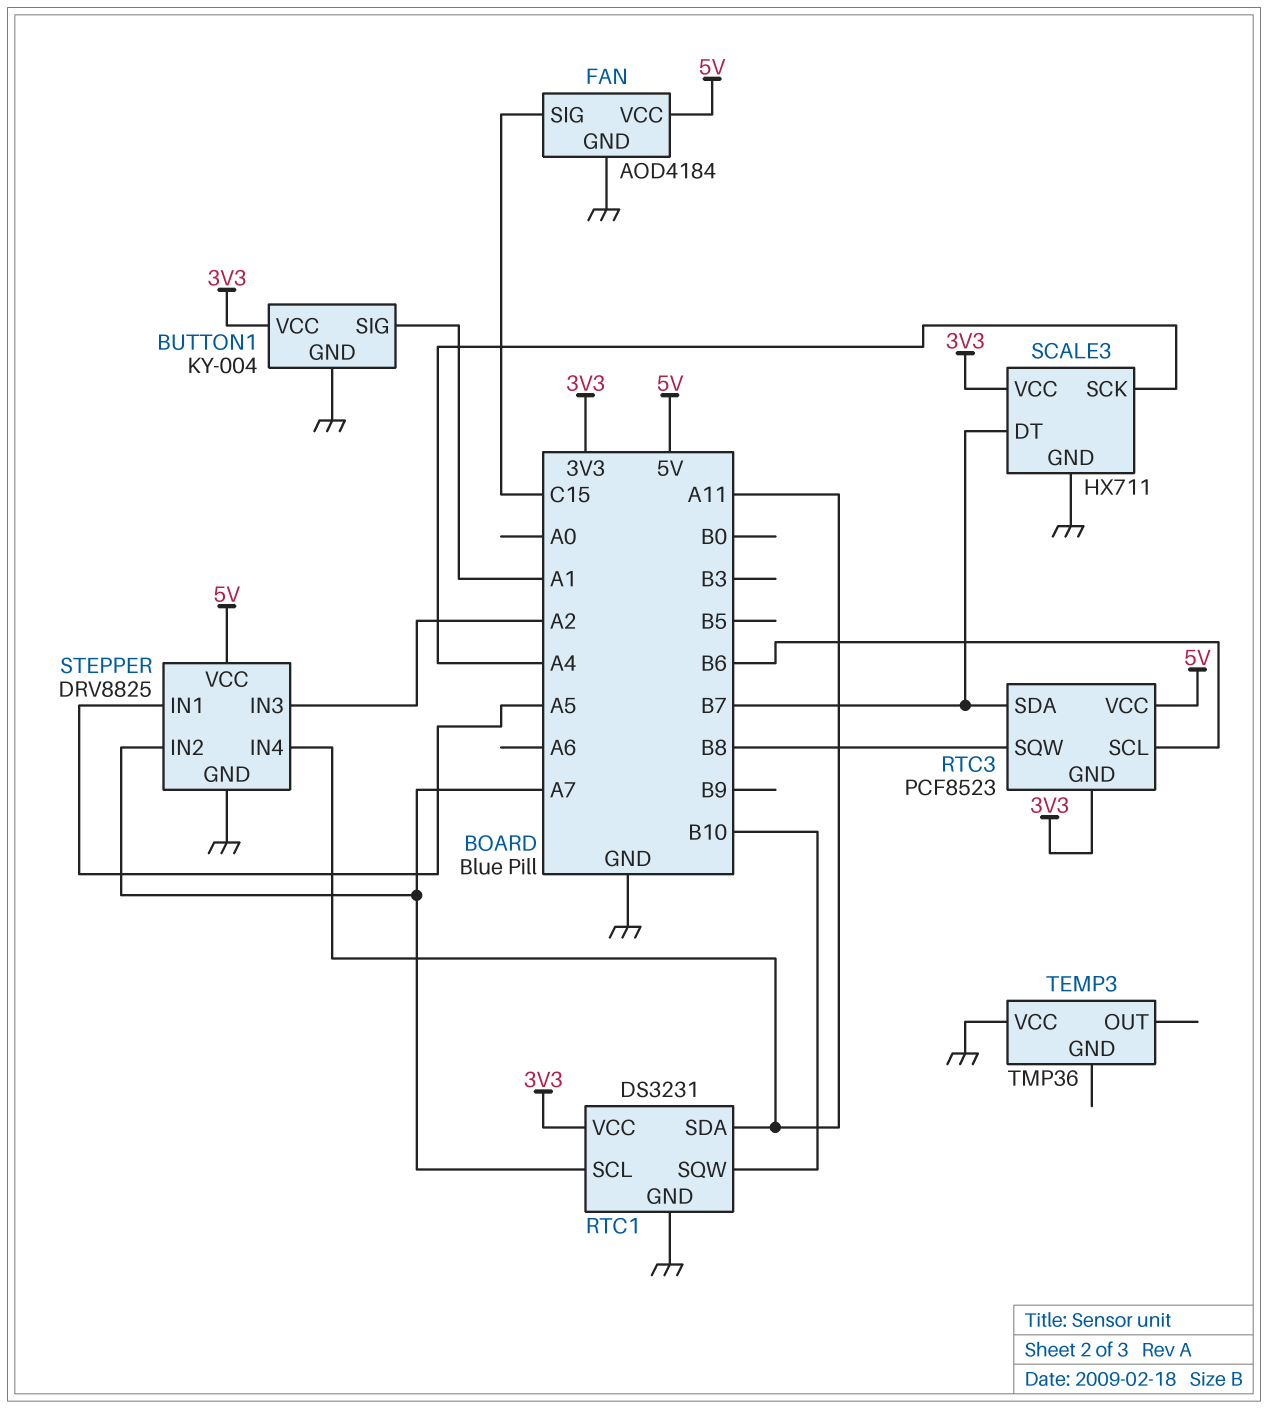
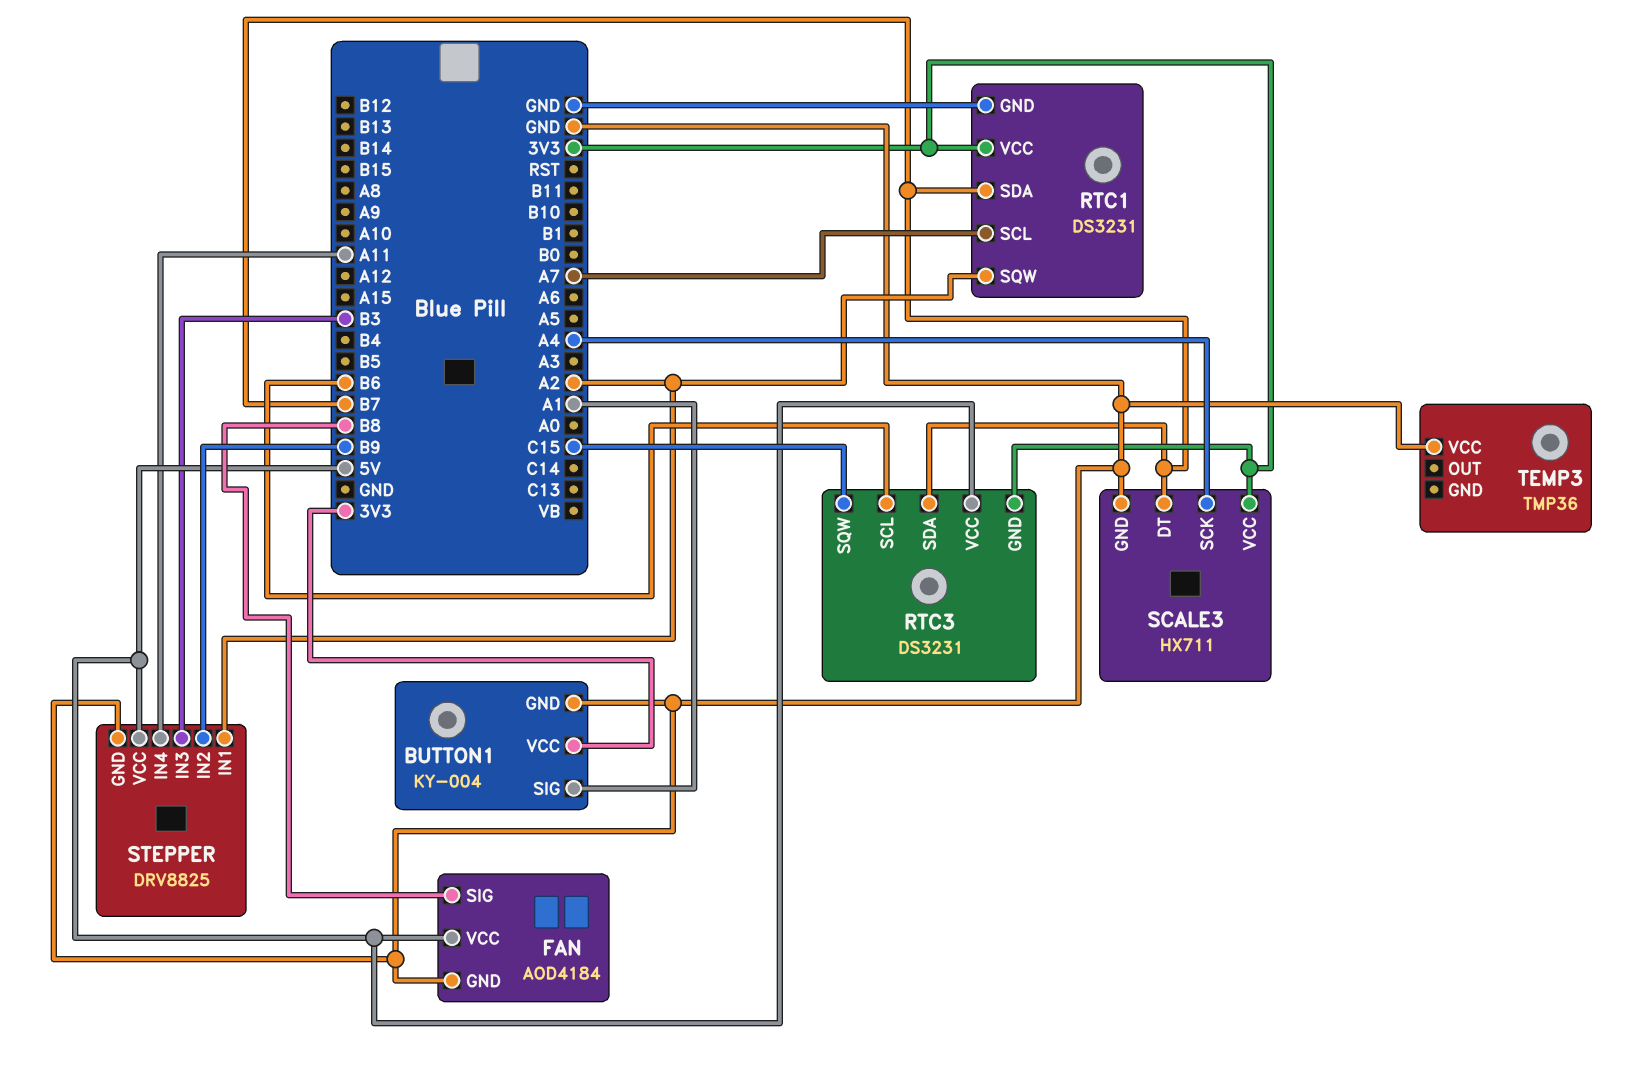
FAN pin SIG: C15 -> B8
RTC1 pin SDA: A11 -> B7
RTC1 pin SQW: B10 -> A2
RTC3: PCF8523 -> DS3231
RTC3 pin SQW: B8 -> C15
STEPPER pin IN1: A5 -> A2
STEPPER pin IN2: A7 -> B9
STEPPER pin IN3: A2 -> B3

